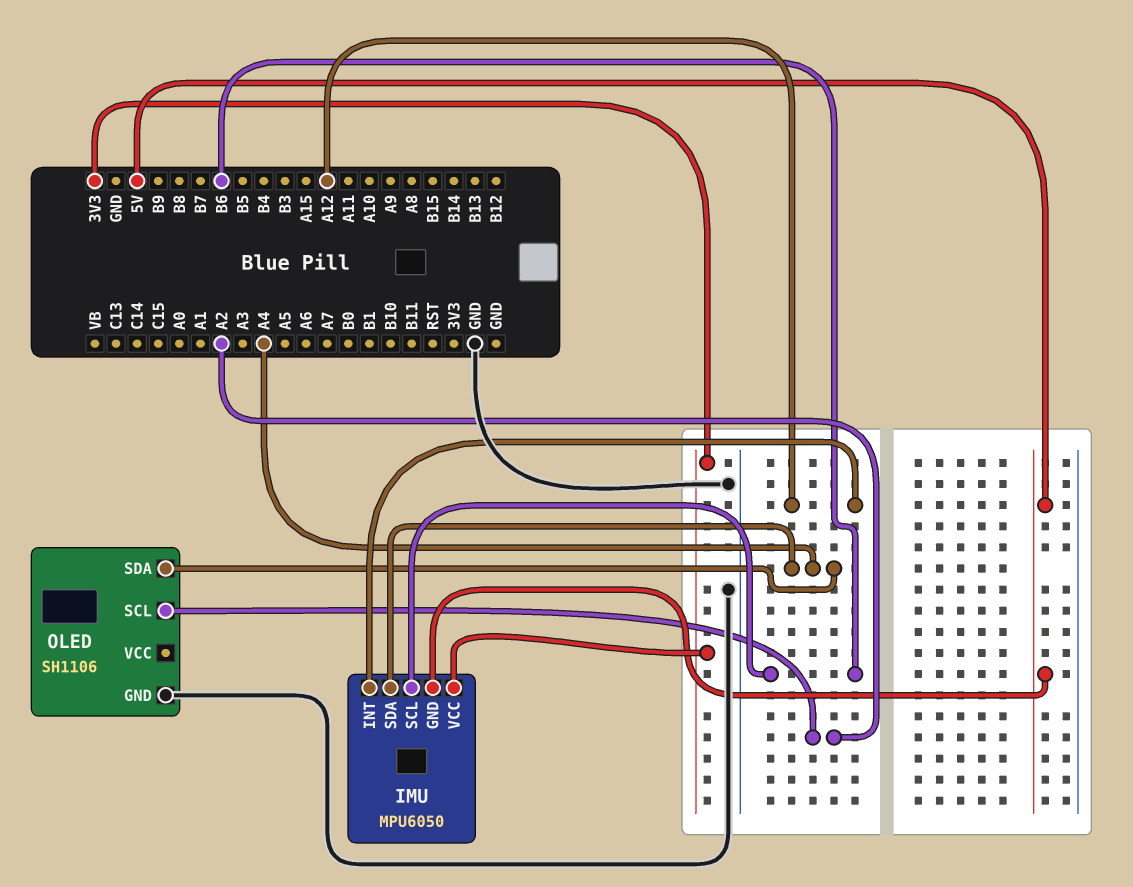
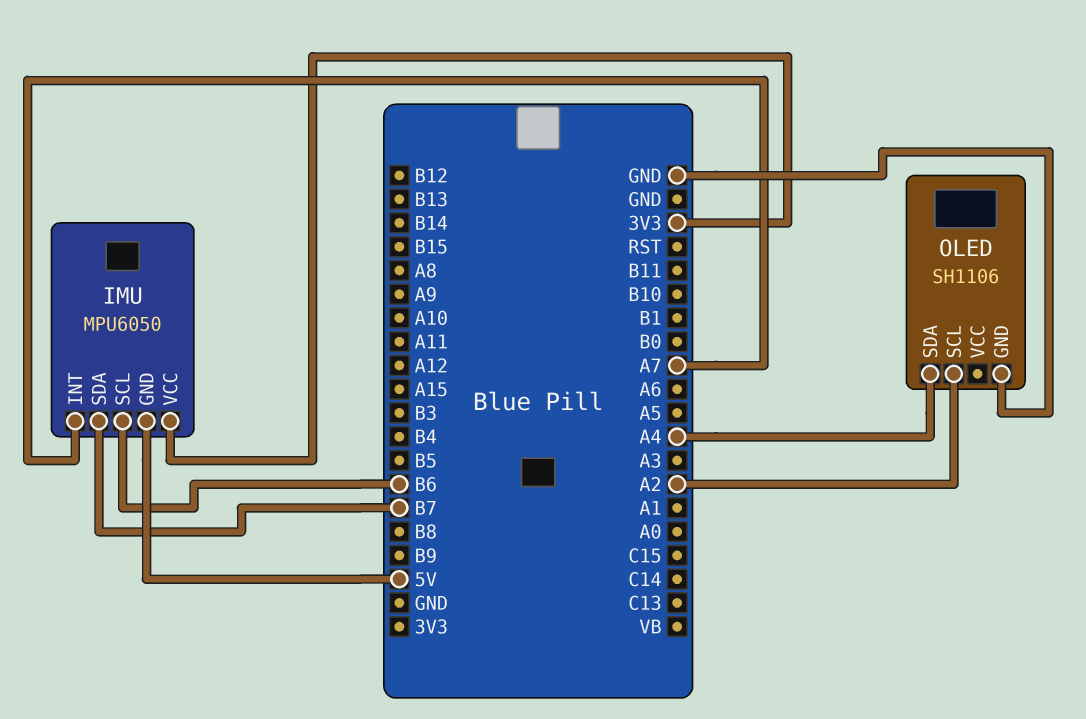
IMU pin INT: A12 -> A7
IMU pin SDA: A4 -> B7

